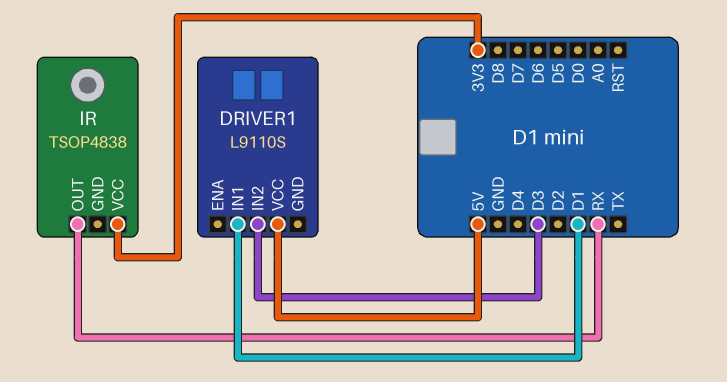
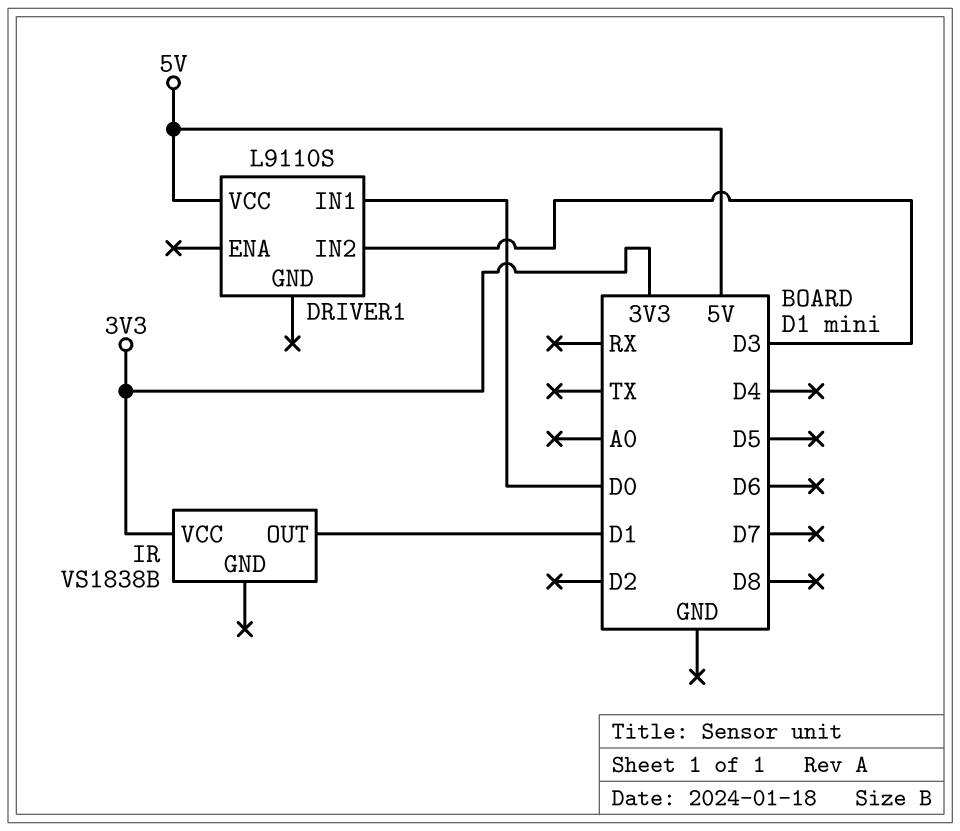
DRIVER1 pin IN1: D1 -> D0
IR: TSOP4838 -> VS1838B
IR pin OUT: RX -> D1

